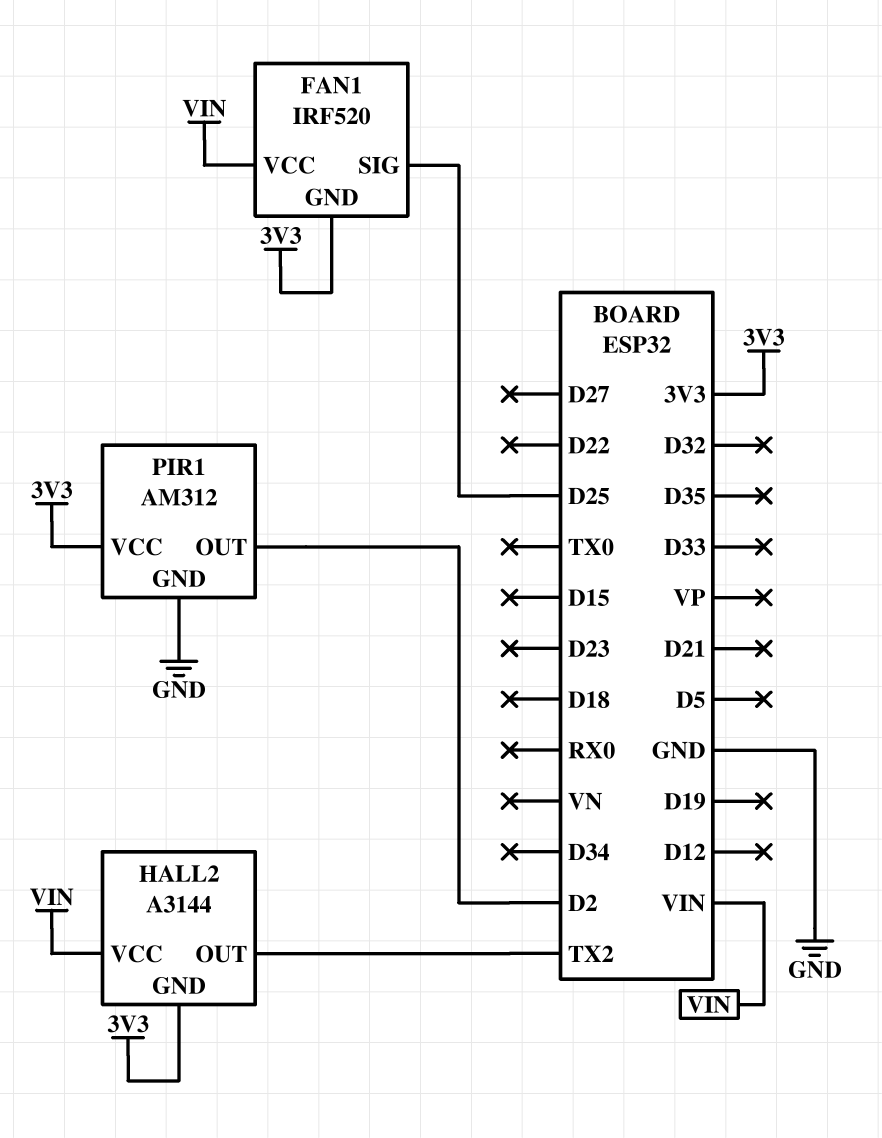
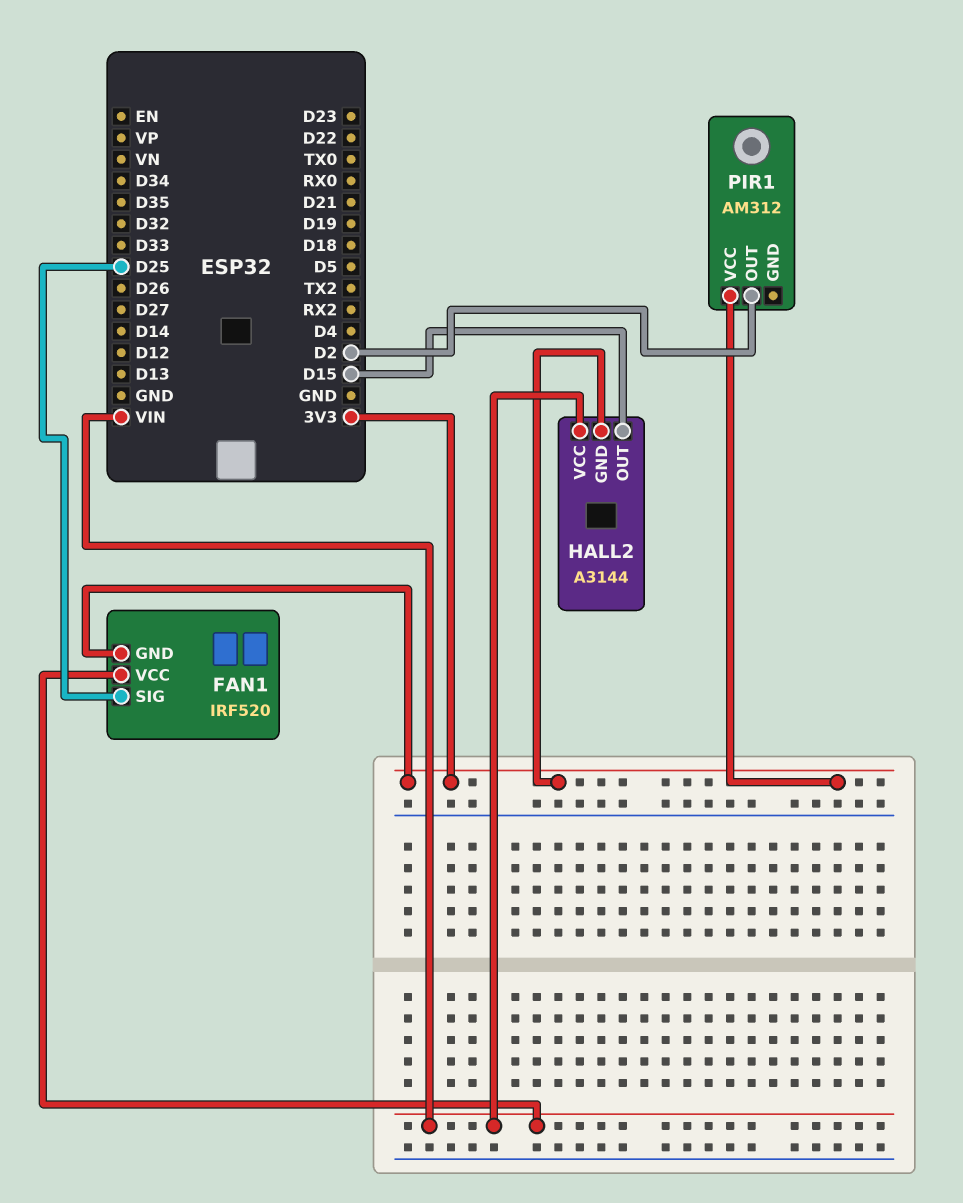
HALL2 pin OUT: TX2 -> D15
PIR1 pin GND: GND -> none

